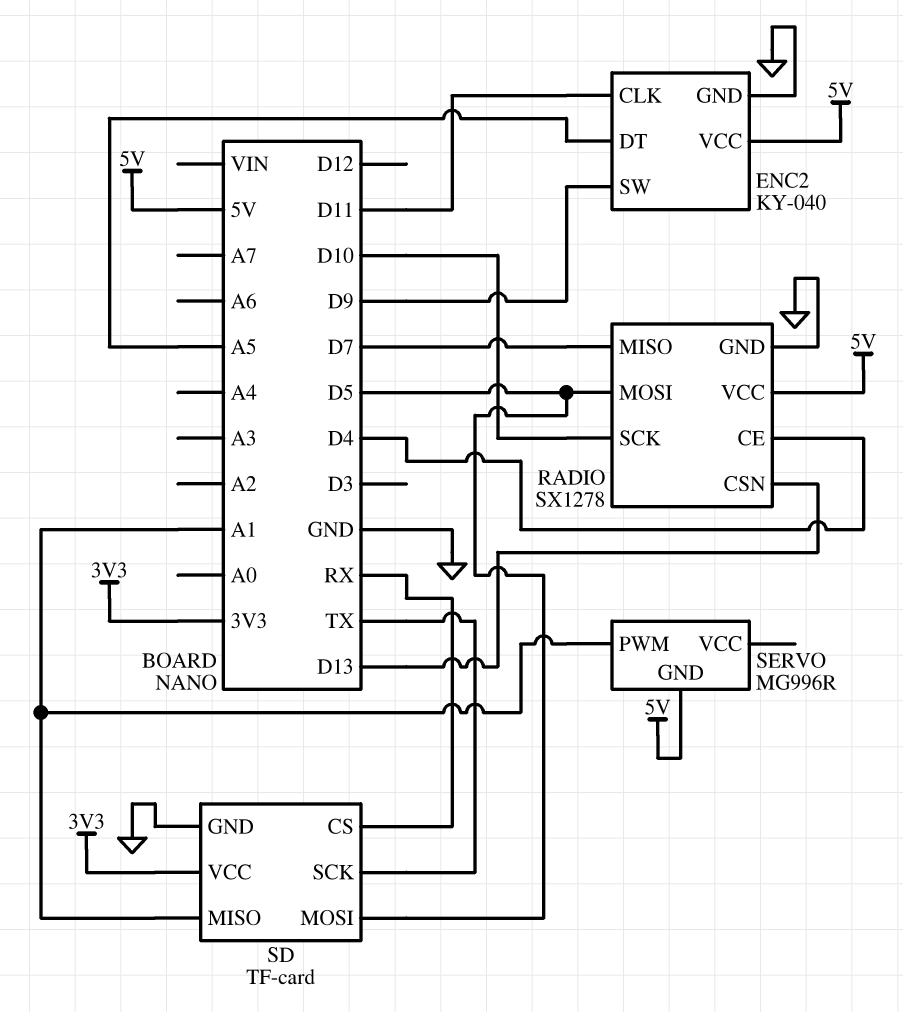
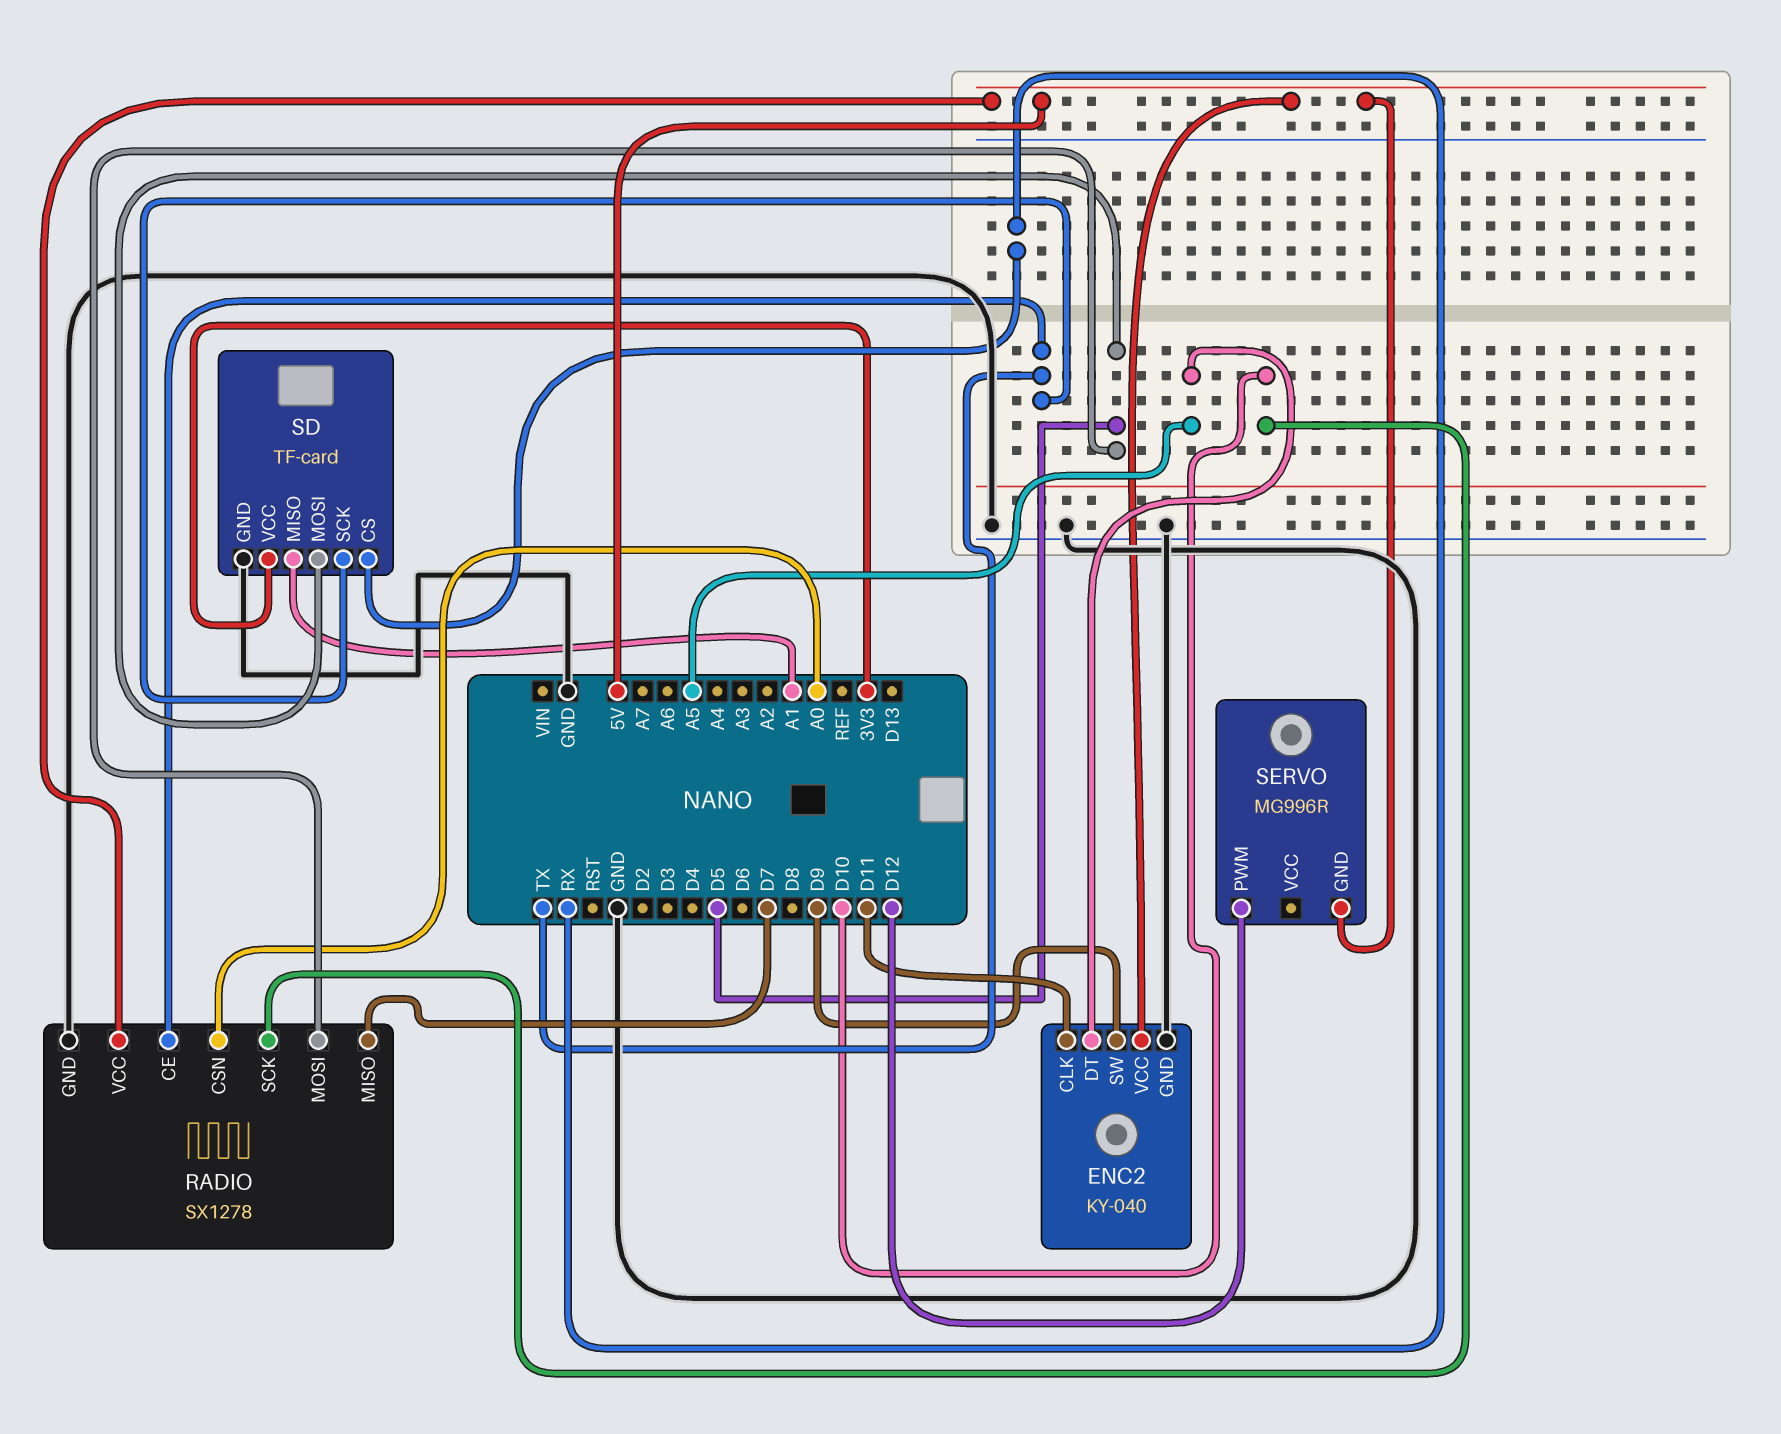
RADIO pin CE: D4 -> TX
RADIO pin CSN: D13 -> A0
SERVO pin PWM: A1 -> D12

